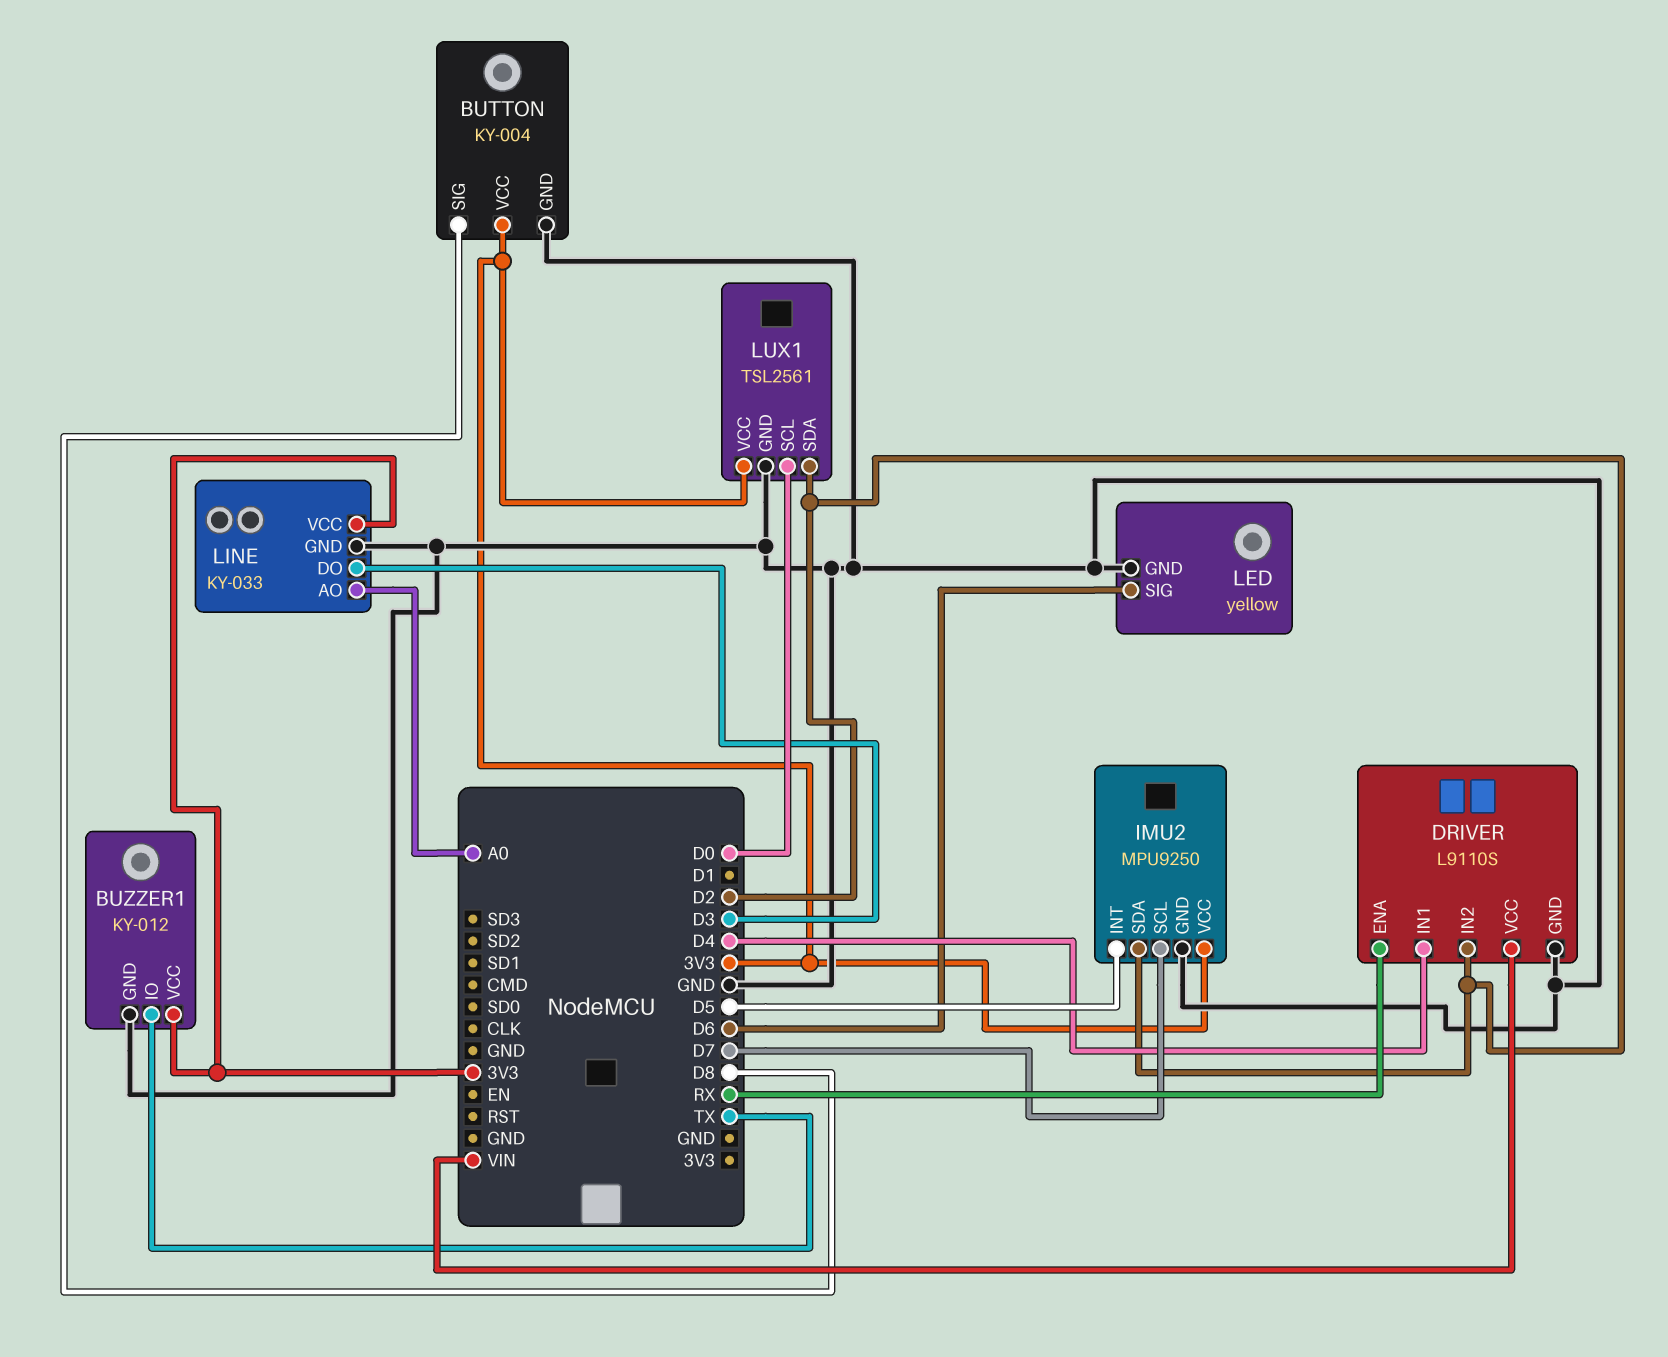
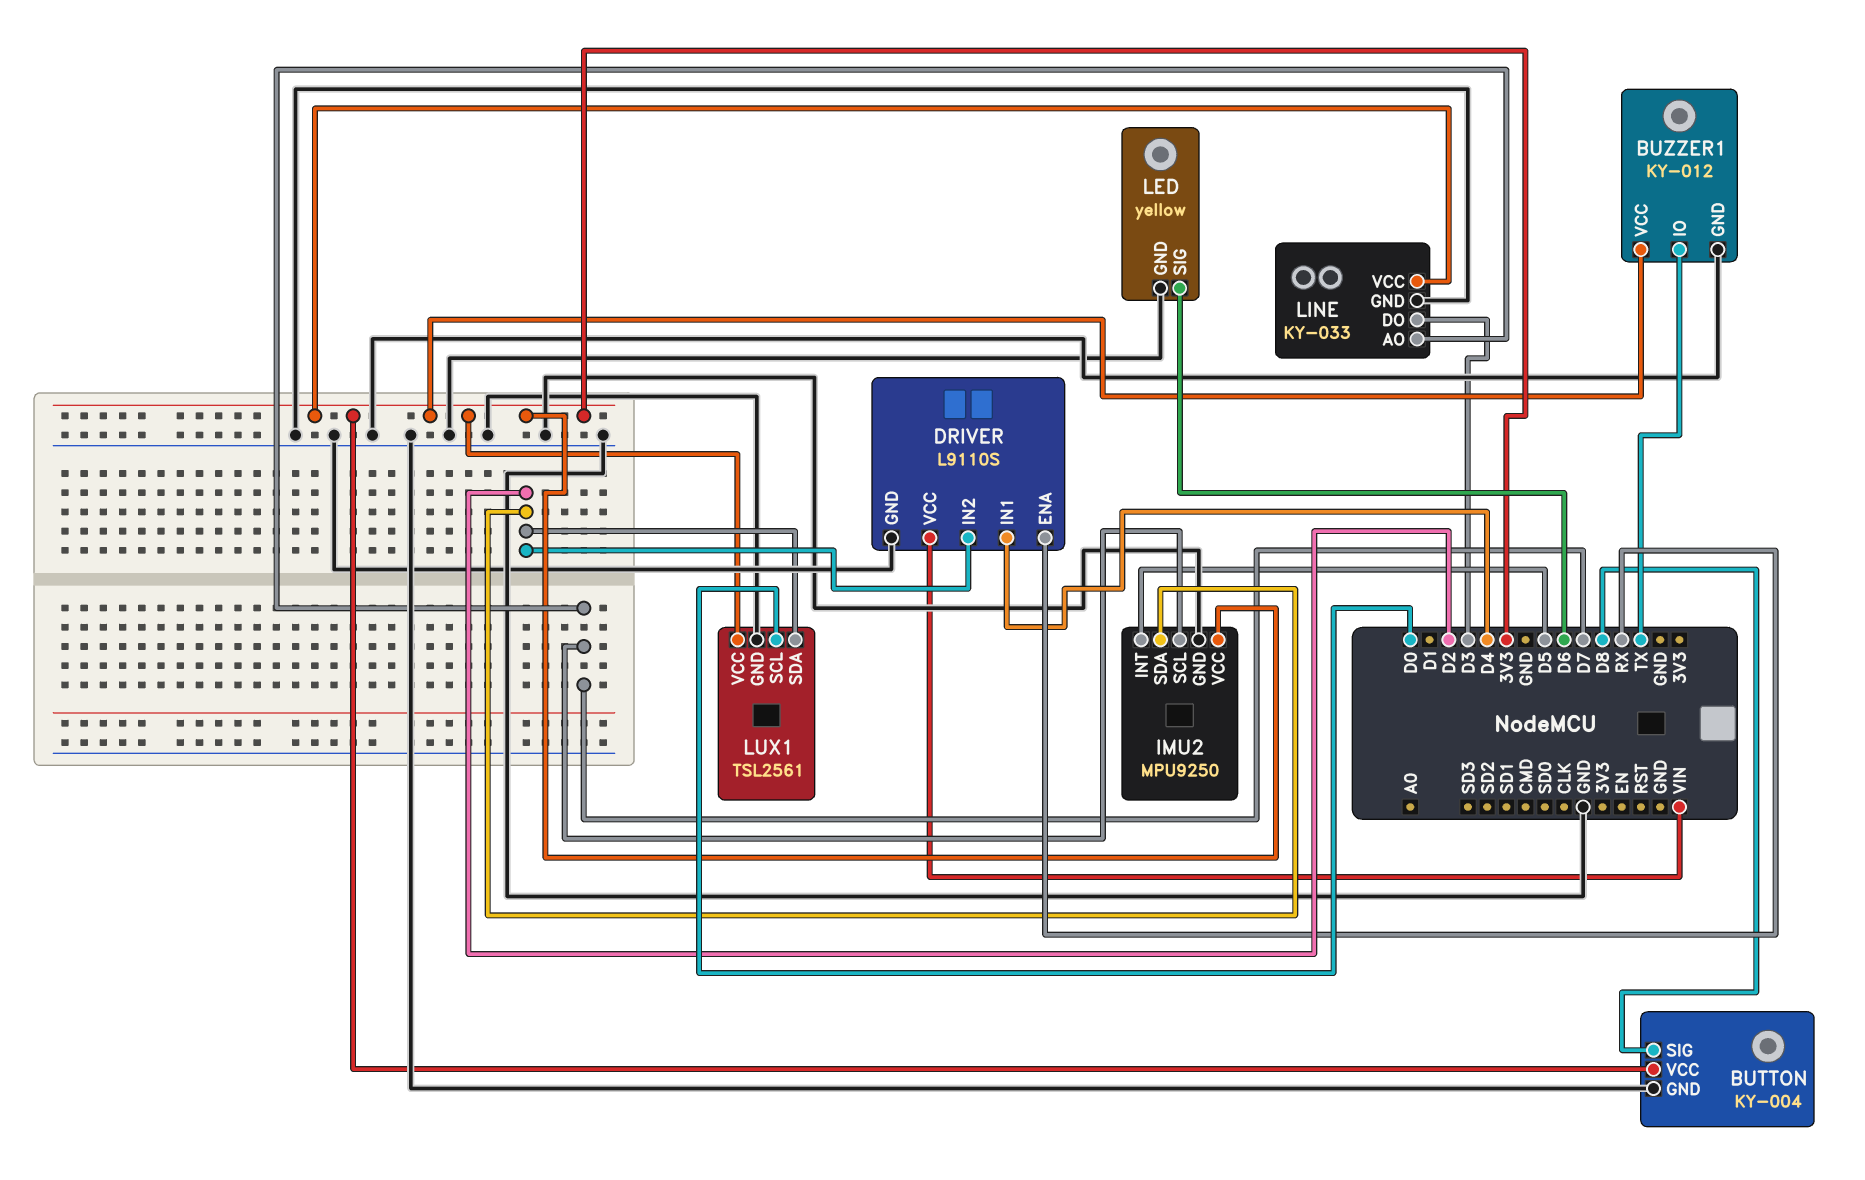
LINE pin AO: A0 -> D7

